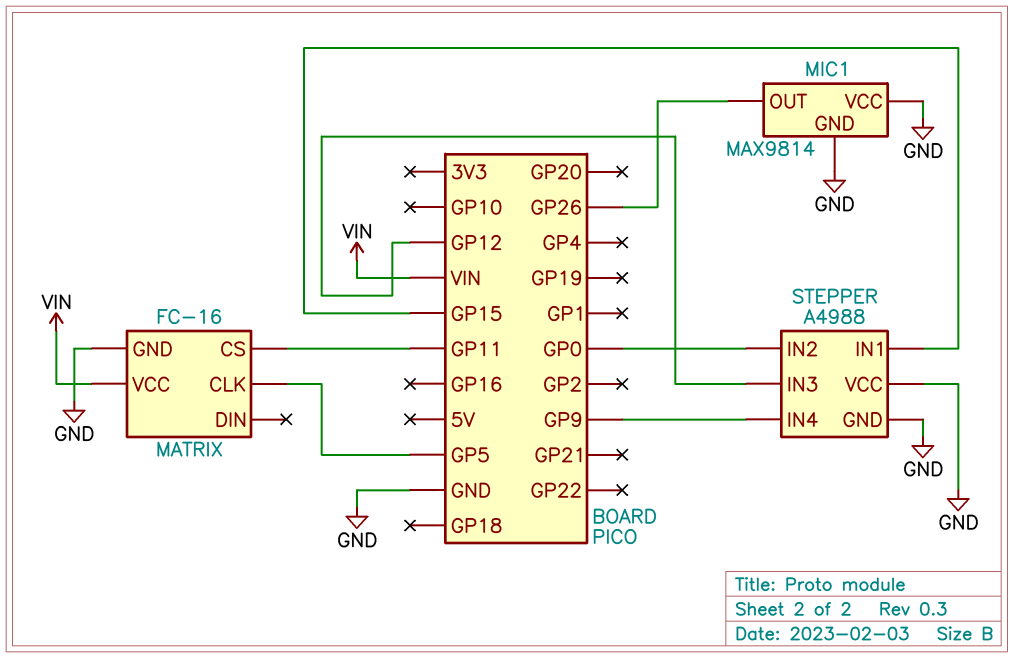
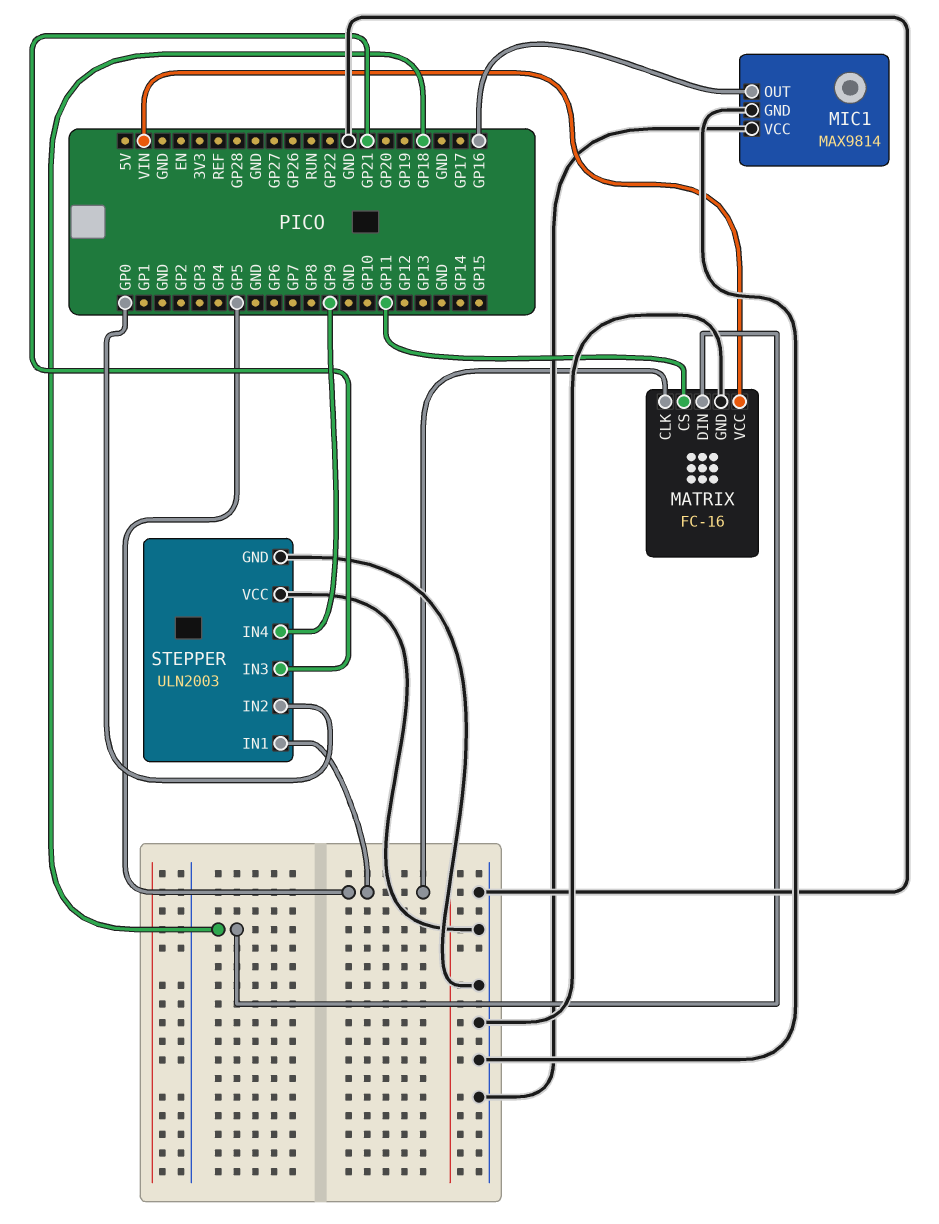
MATRIX pin DIN: none -> GP18
MIC1 pin OUT: GP26 -> GP16
STEPPER: A4988 -> ULN2003
STEPPER pin IN1: GP15 -> GP5
STEPPER pin IN3: GP12 -> GP21

